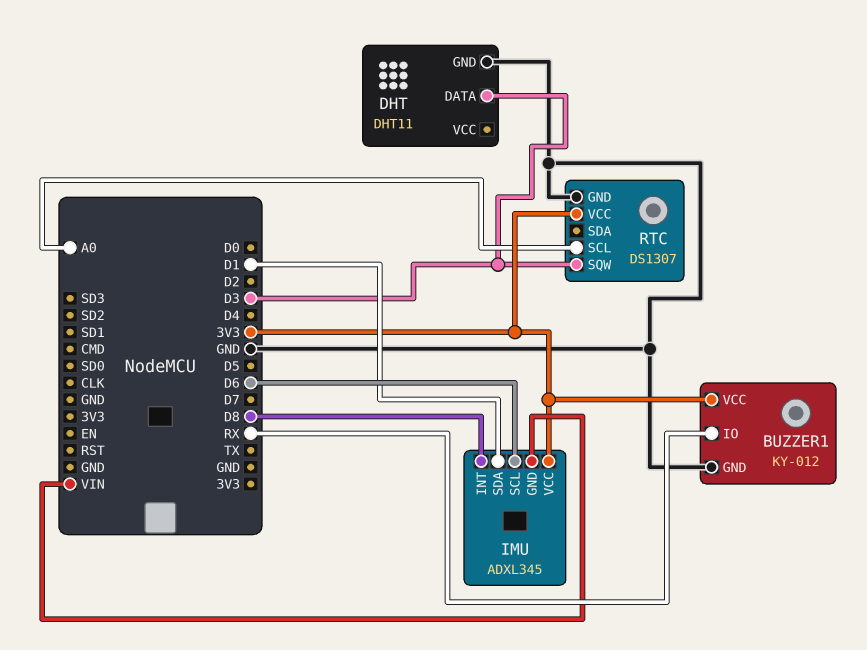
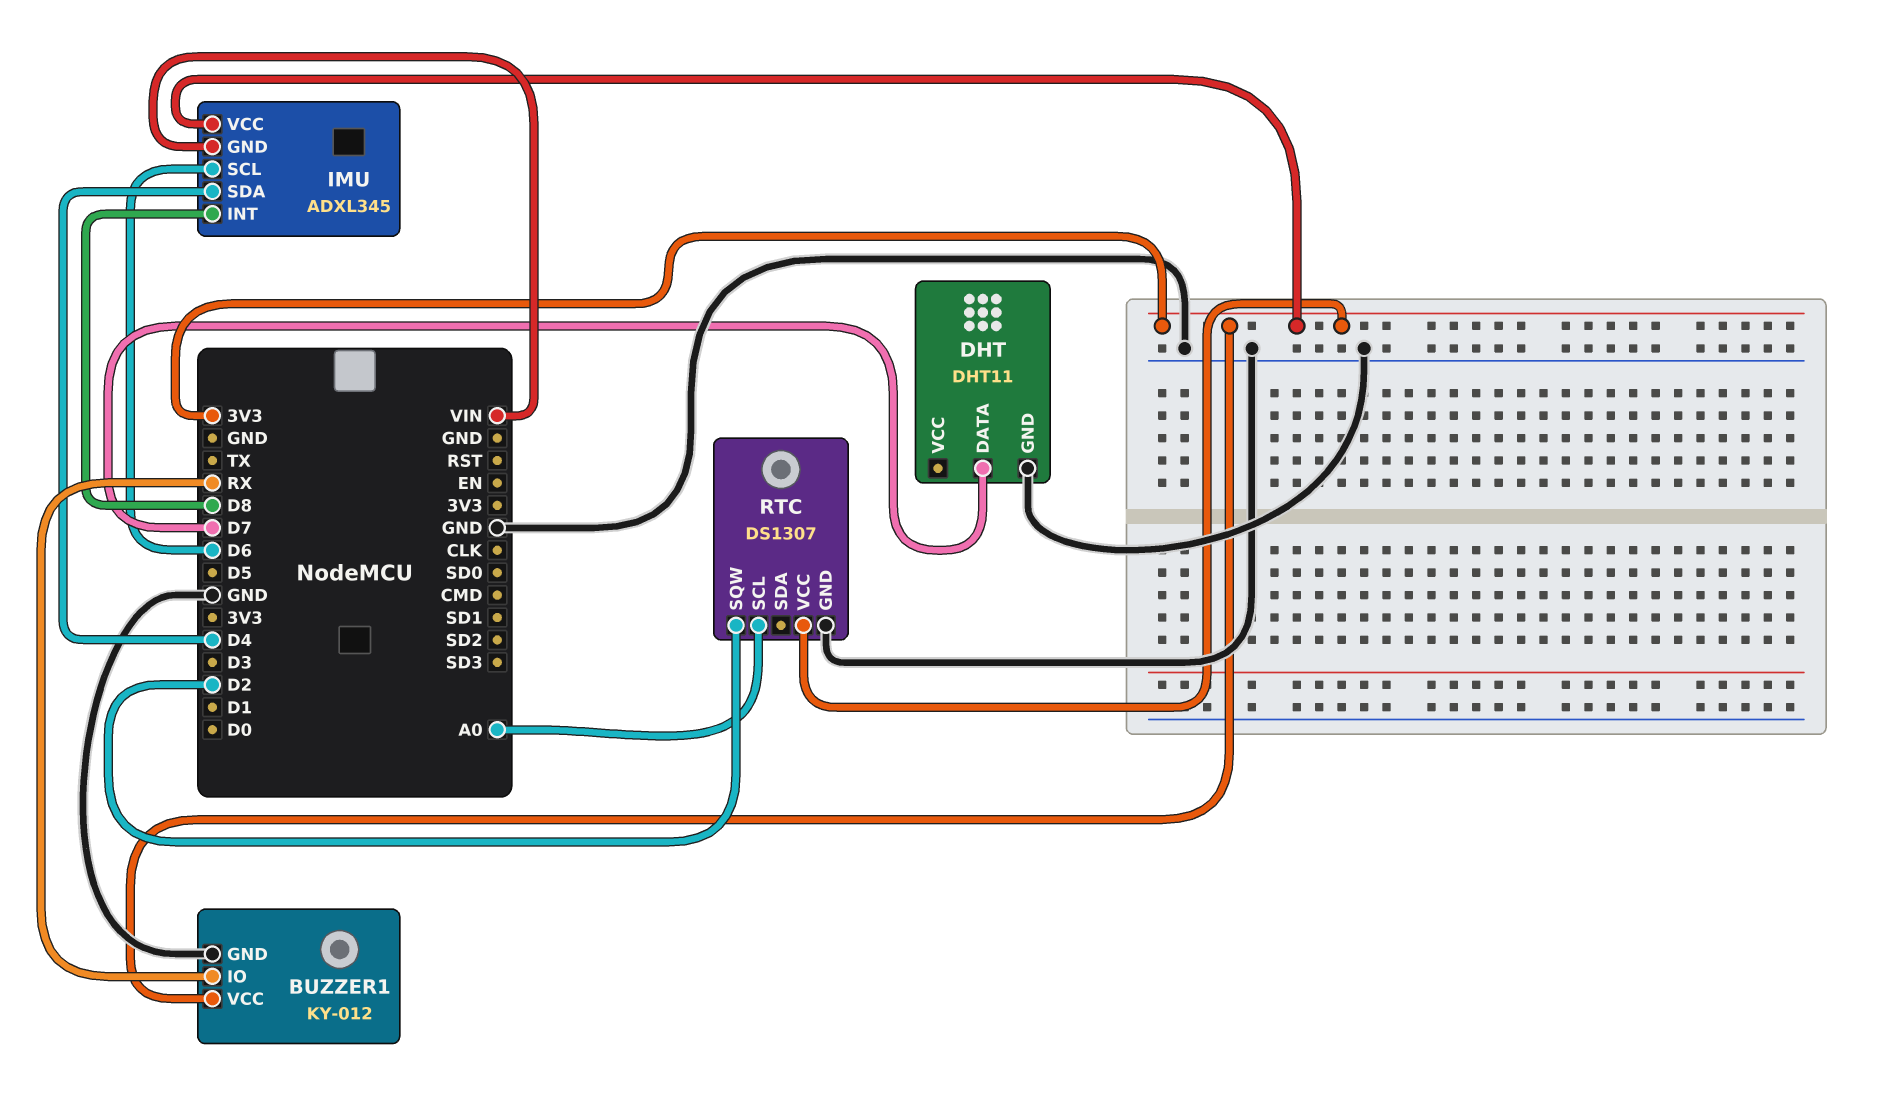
DHT pin DATA: D3 -> D7
IMU pin SDA: D1 -> D4
RTC pin SQW: D3 -> D2

